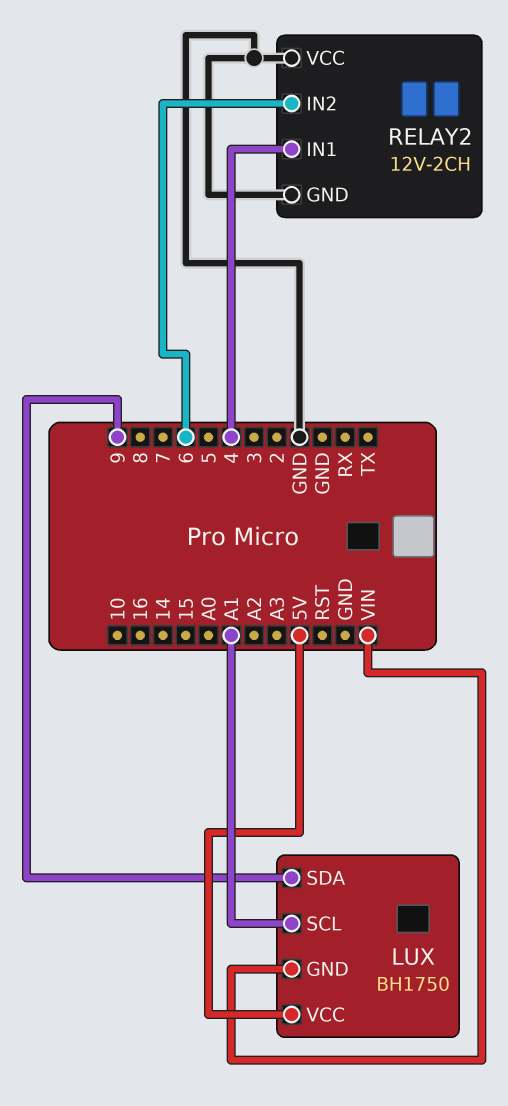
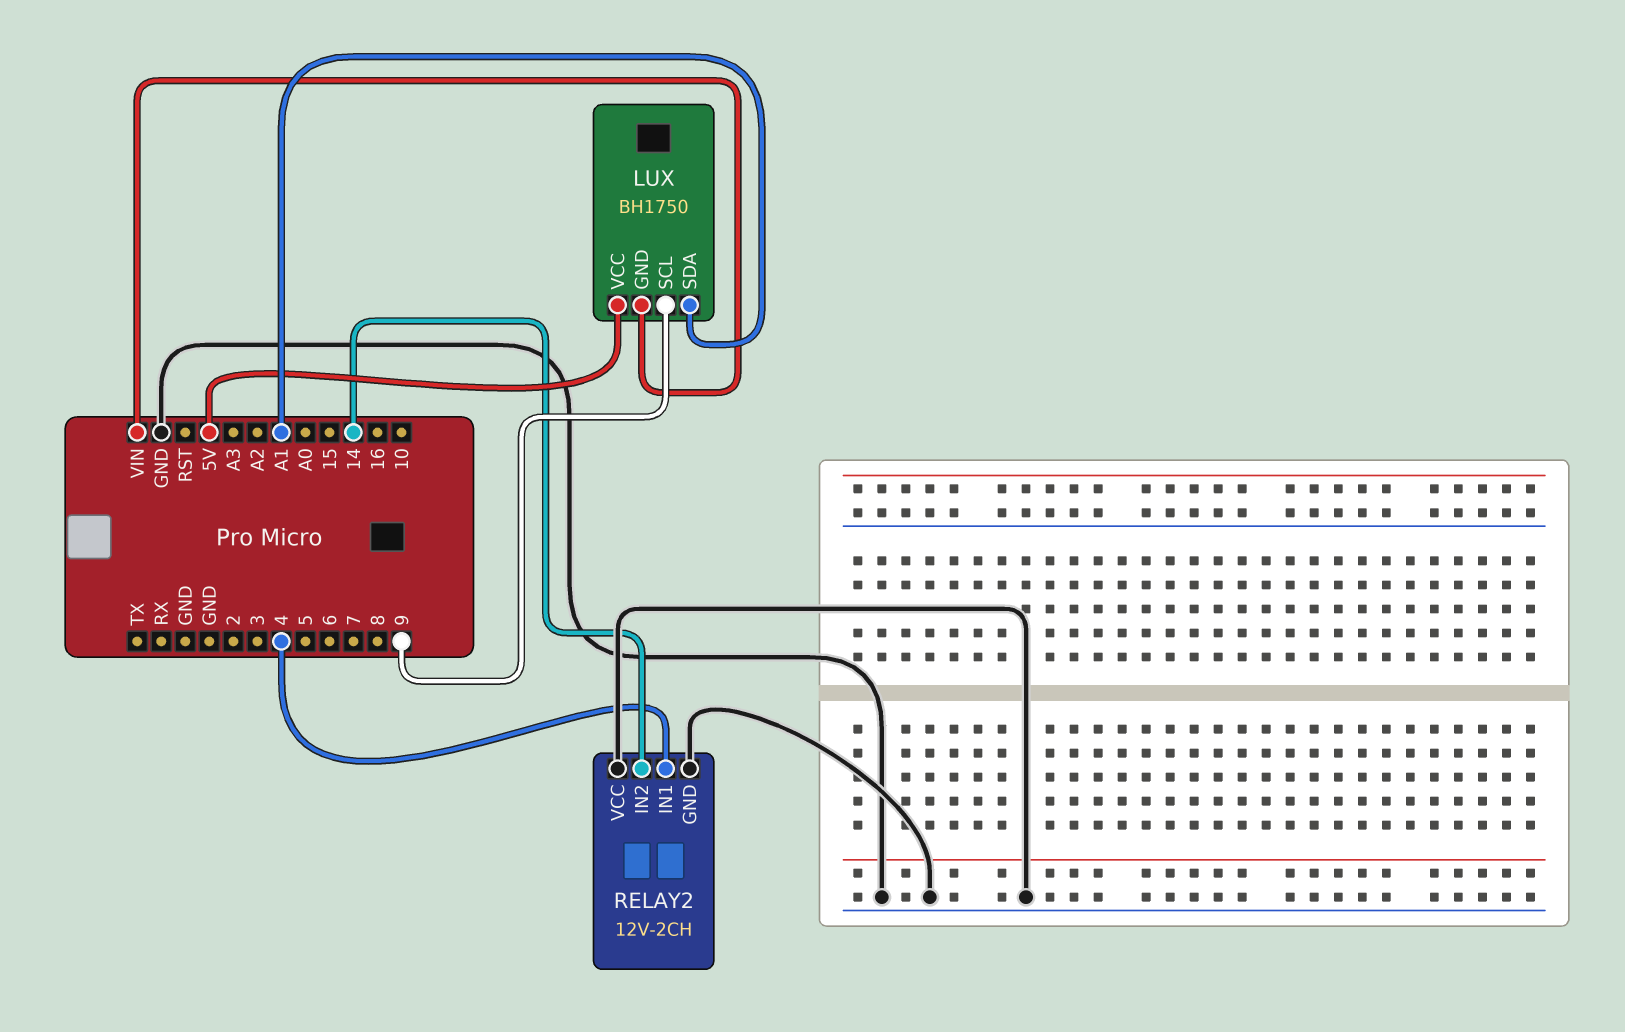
LUX pin SCL: A1 -> 9
LUX pin SDA: 9 -> A1
RELAY2 pin IN2: 6 -> 14

